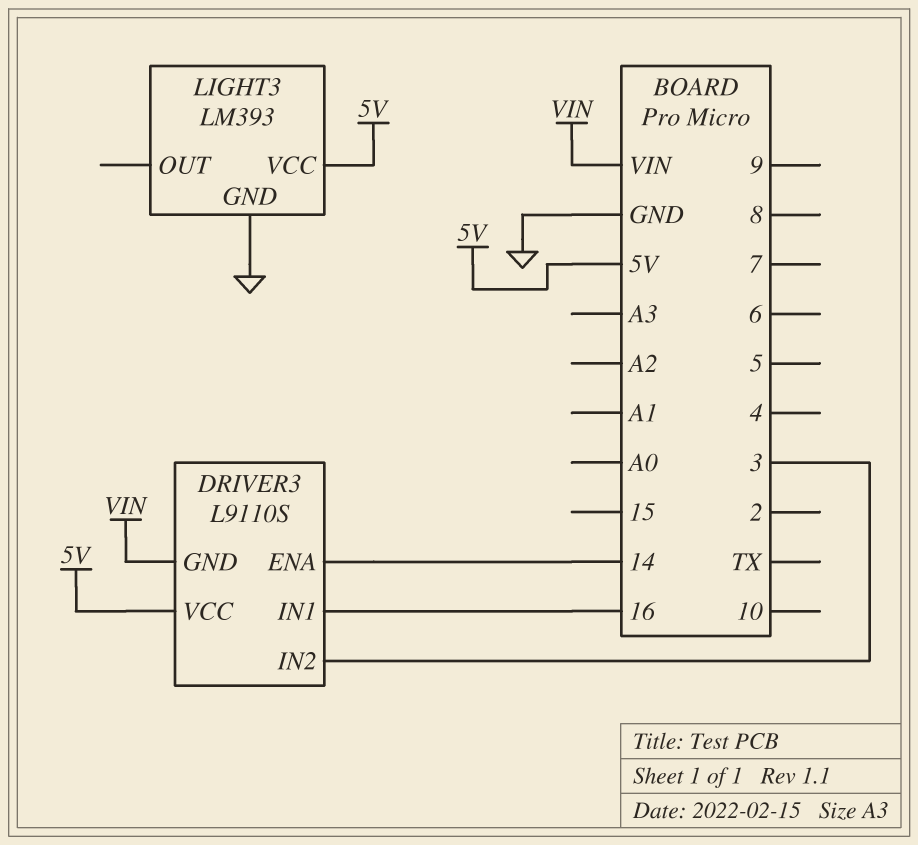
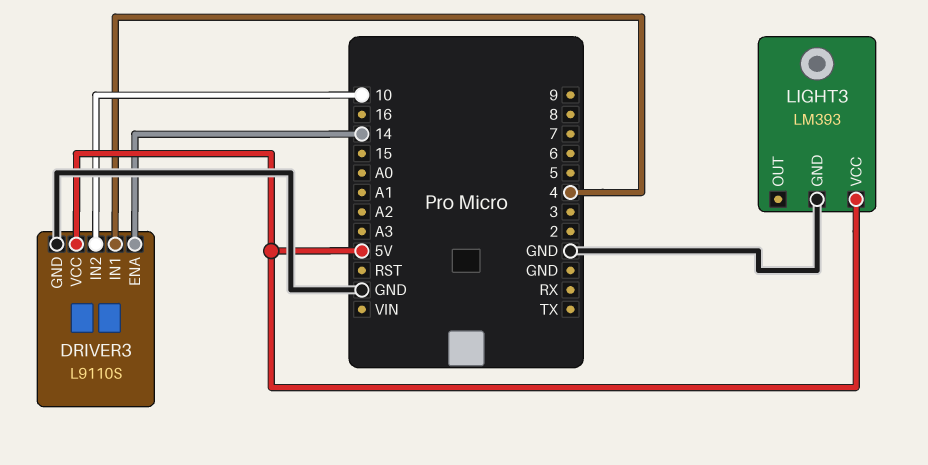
DRIVER3 pin GND: VIN -> GND
DRIVER3 pin IN1: 16 -> 4
DRIVER3 pin IN2: 3 -> 10

